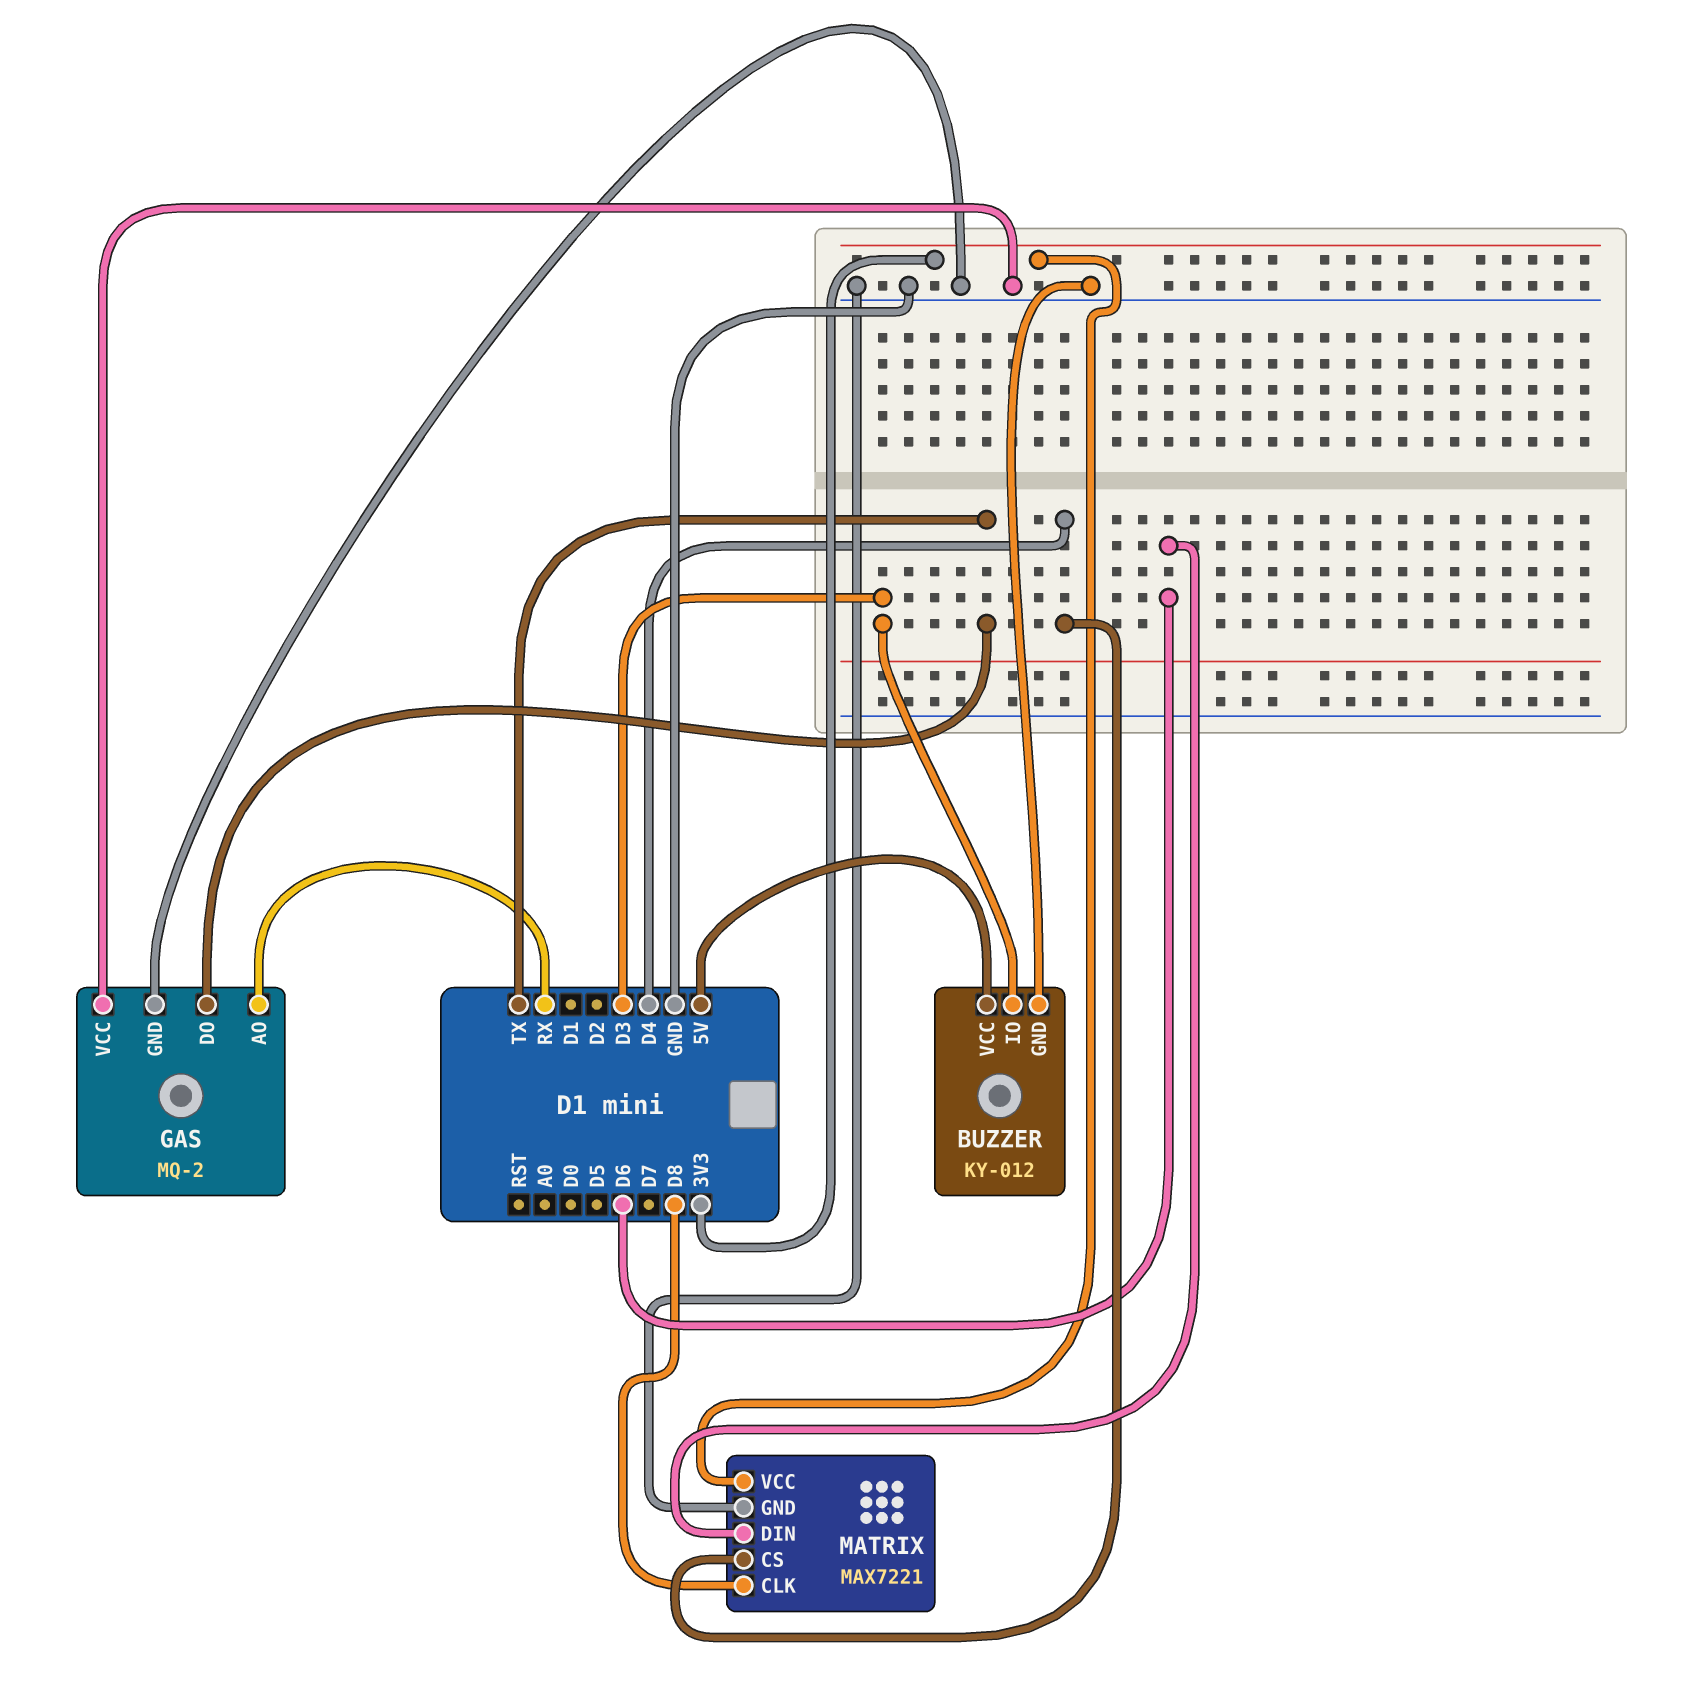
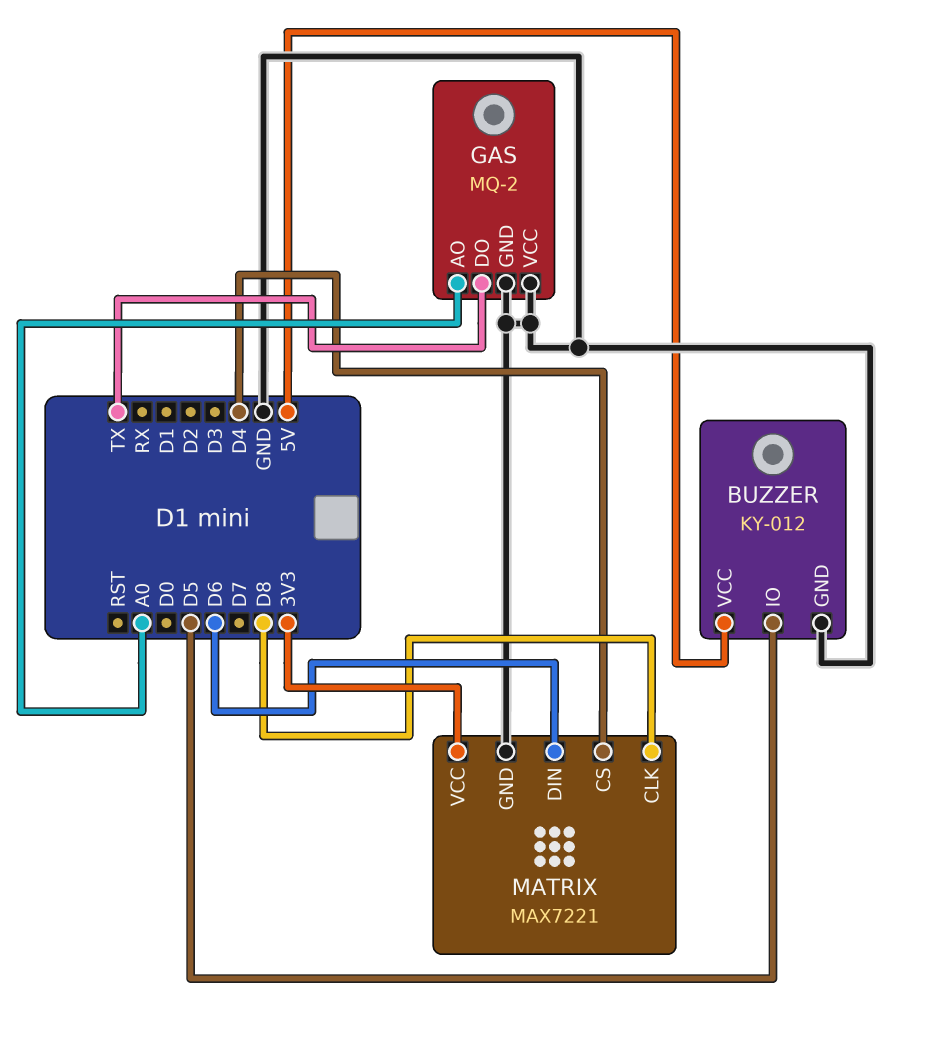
BUZZER pin IO: D3 -> D5
GAS pin AO: RX -> A0

